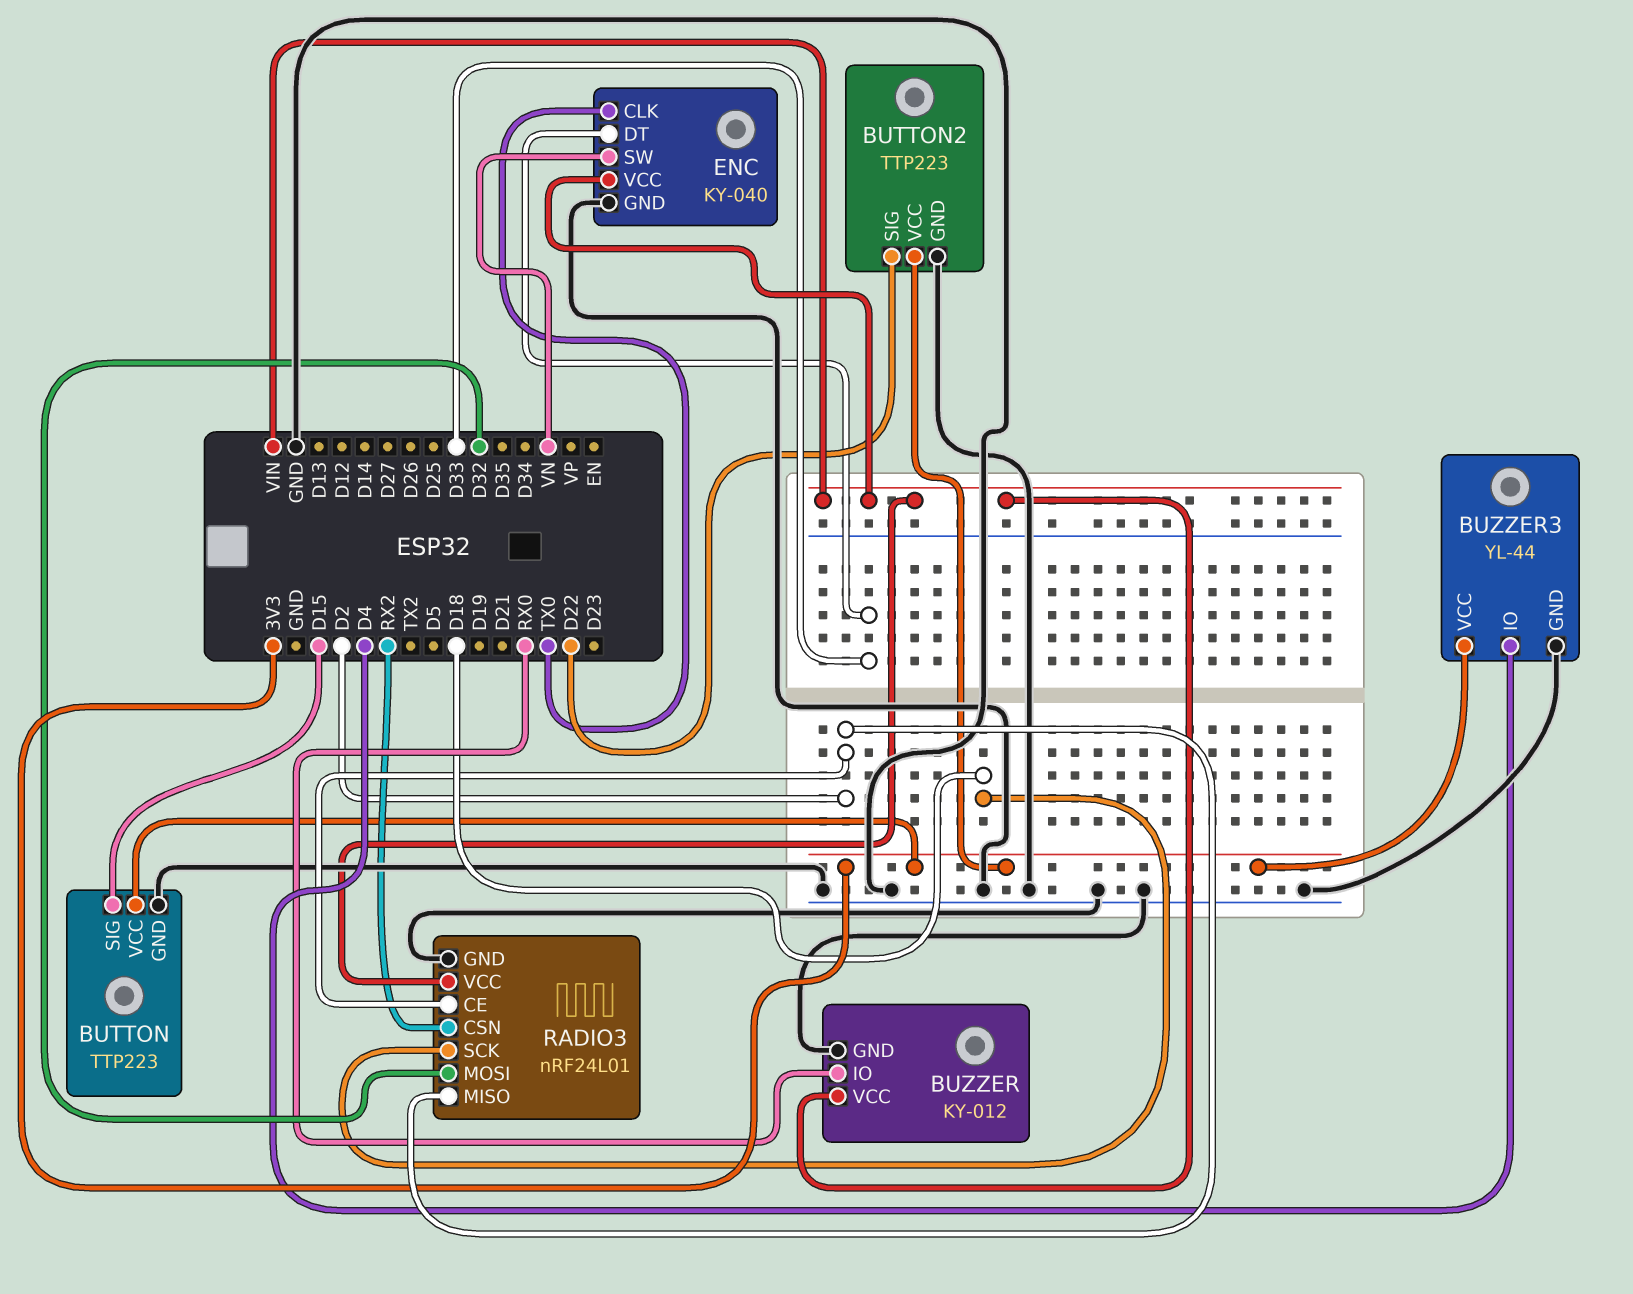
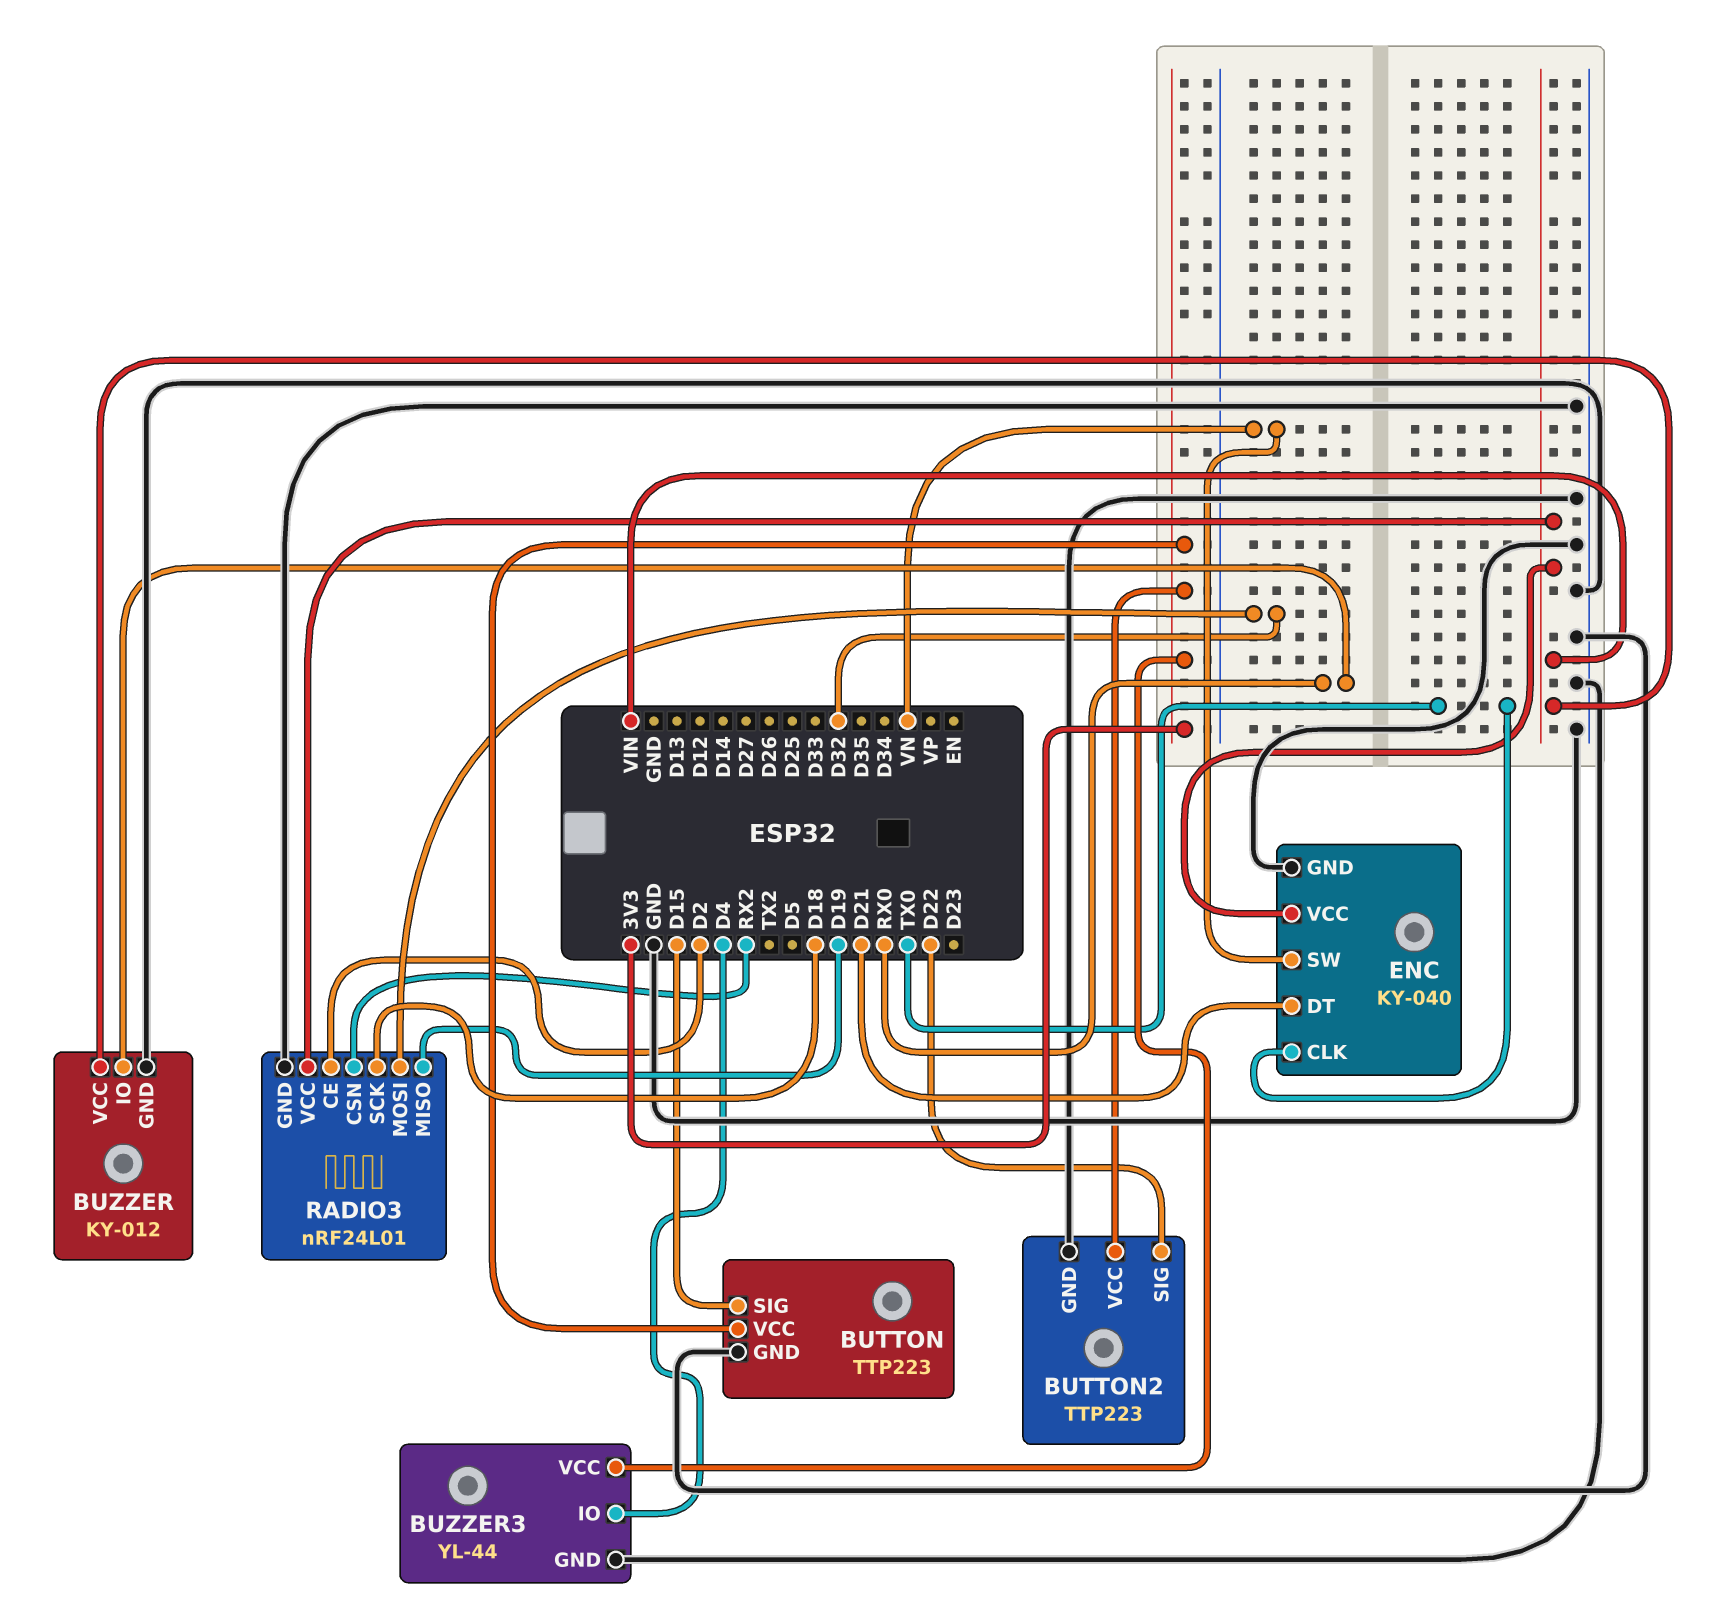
ENC pin DT: D33 -> D21
RADIO3 pin MISO: D2 -> D19

